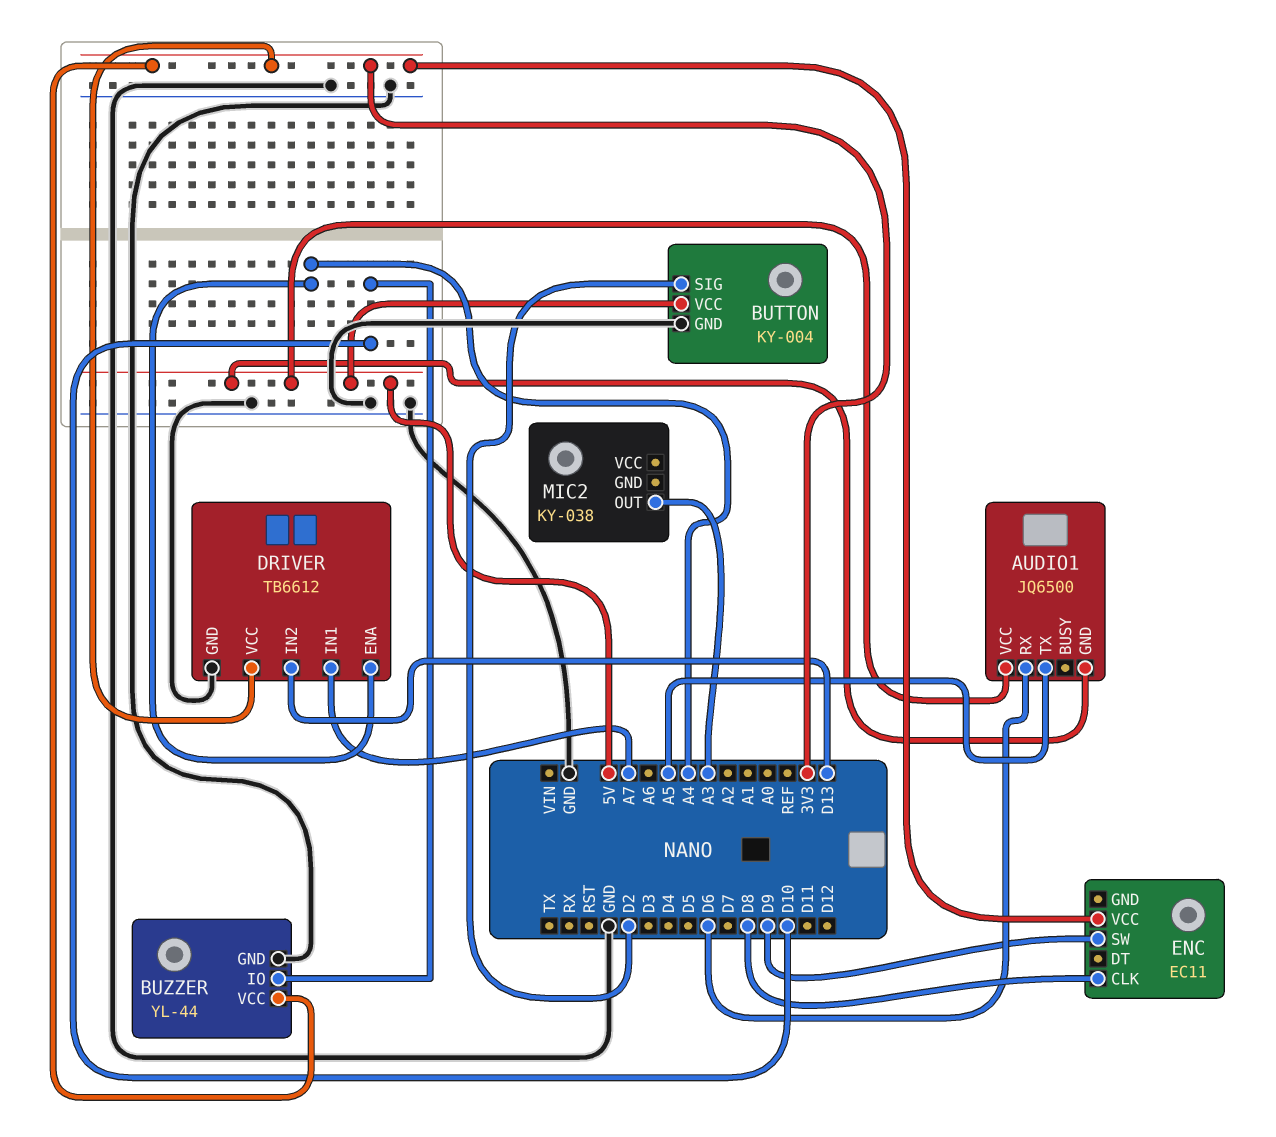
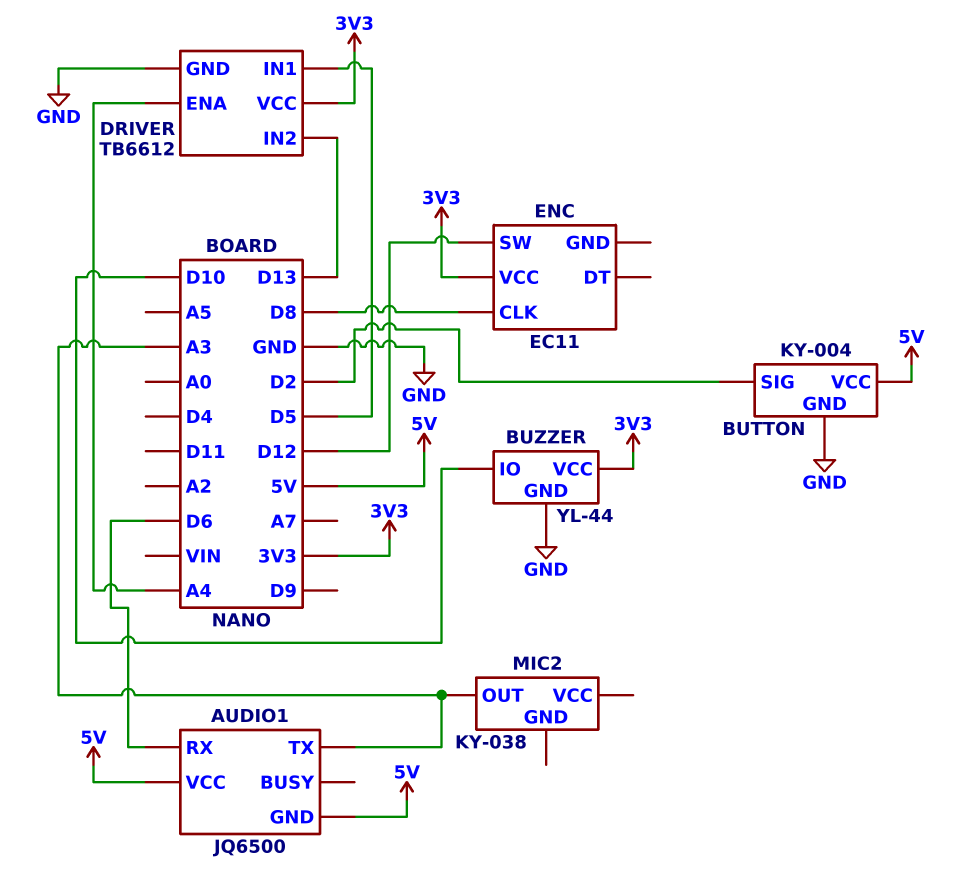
AUDIO1 pin TX: A5 -> A3
DRIVER pin IN1: A7 -> D5
ENC pin SW: D9 -> D12

